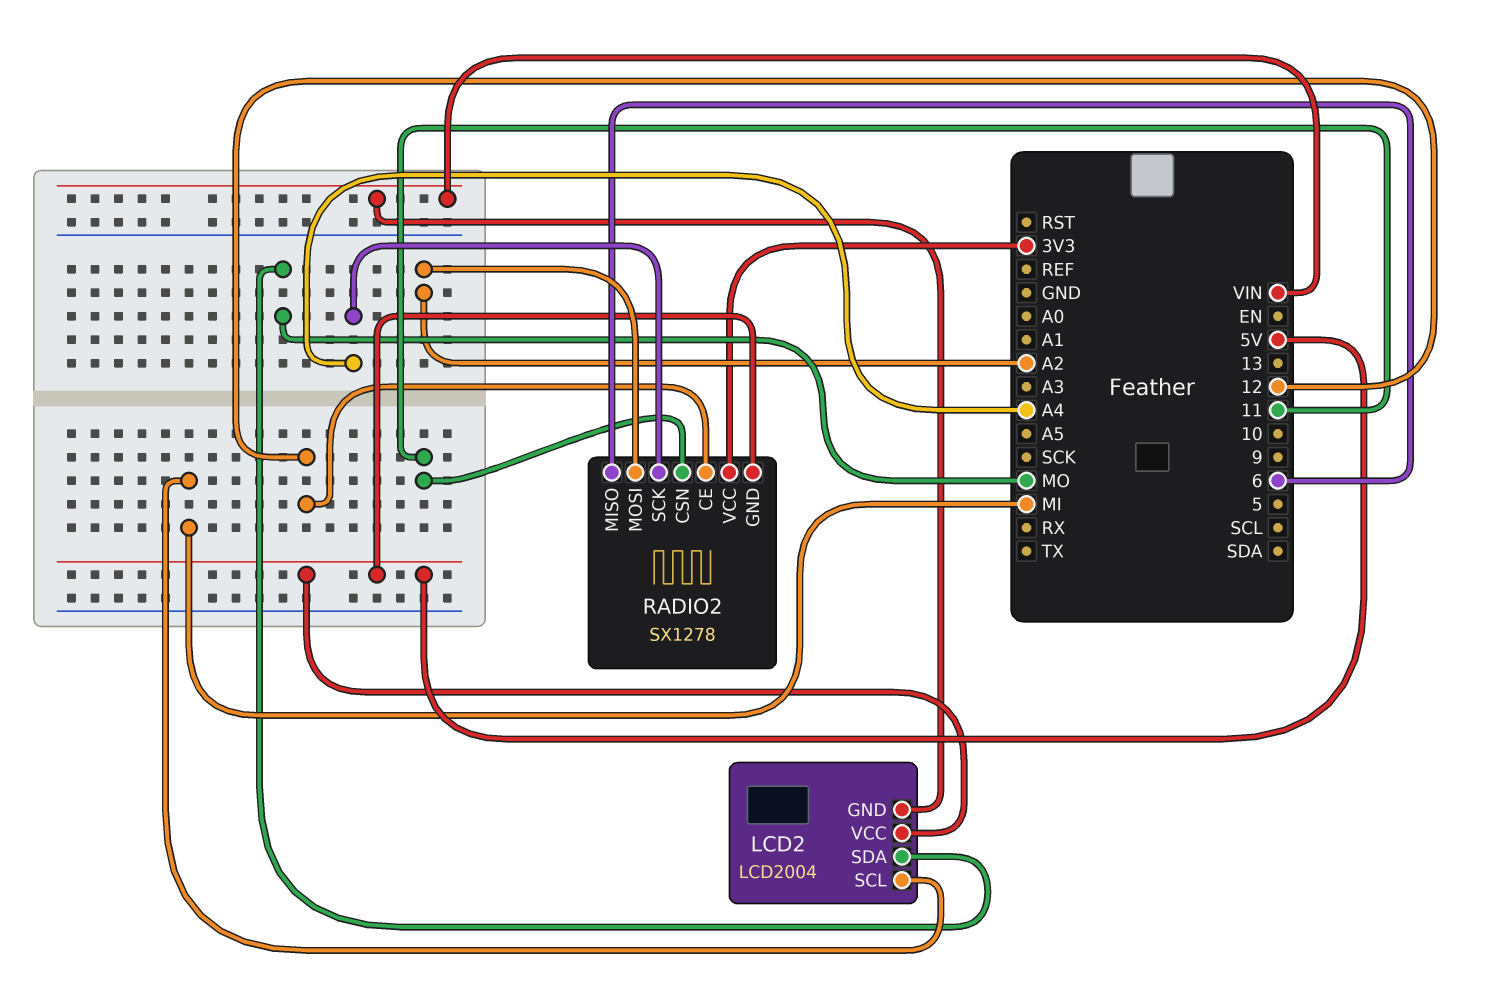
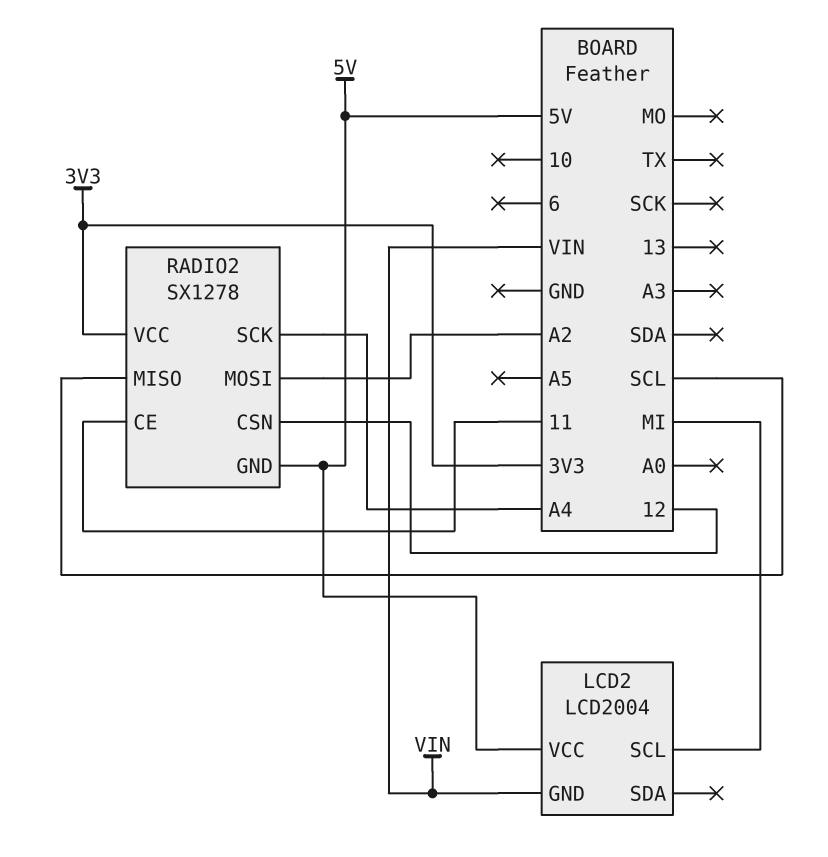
LCD2 pin SDA: MO -> none
RADIO2 pin CE: 12 -> 11
RADIO2 pin CSN: 11 -> 12
RADIO2 pin MISO: 6 -> SCL

